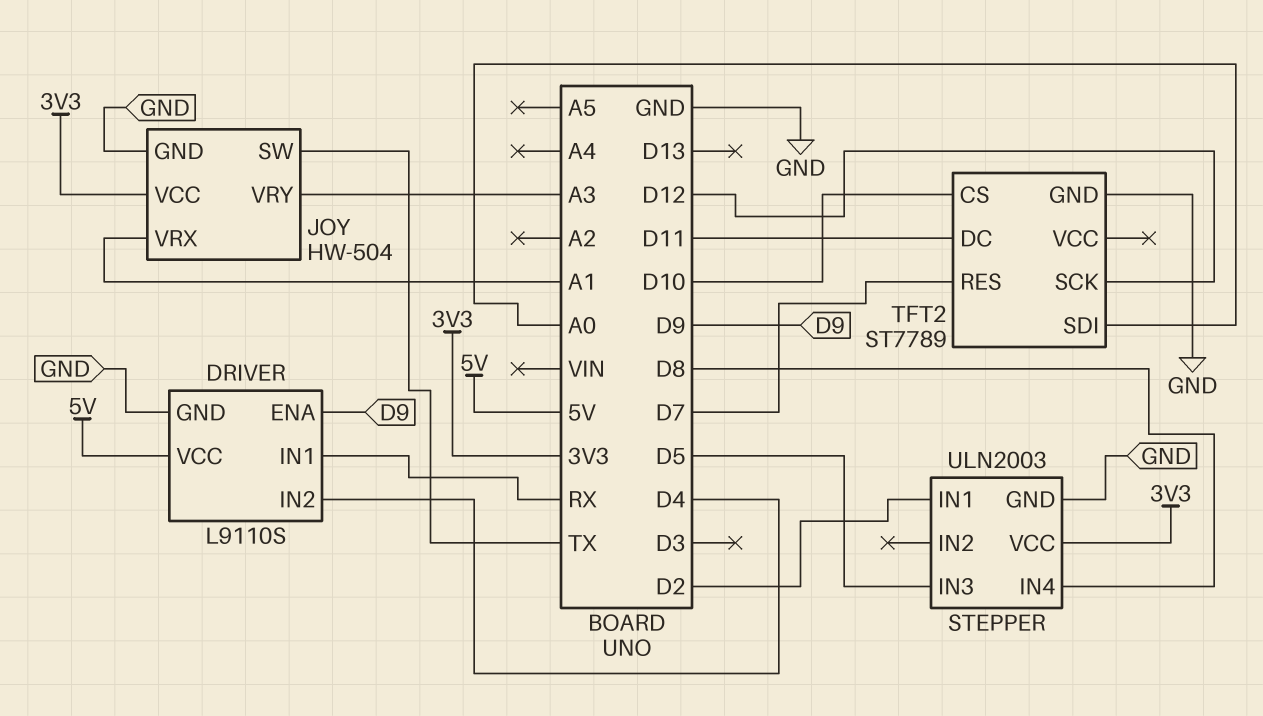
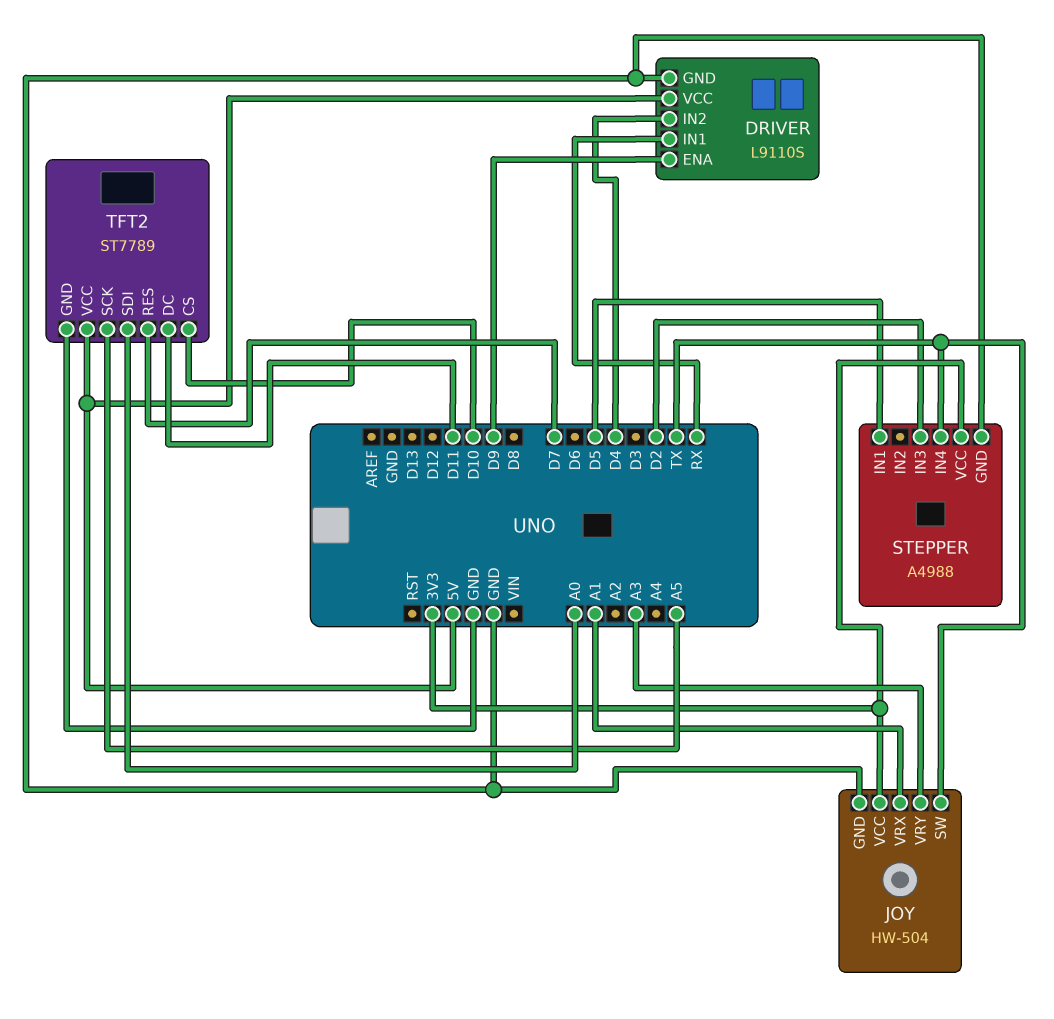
STEPPER: ULN2003 -> A4988
STEPPER pin IN1: D2 -> D5
STEPPER pin IN3: D5 -> D2
STEPPER pin IN4: D8 -> TX
TFT2 pin SCK: D12 -> A5
TFT2 pin VCC: none -> 5V

